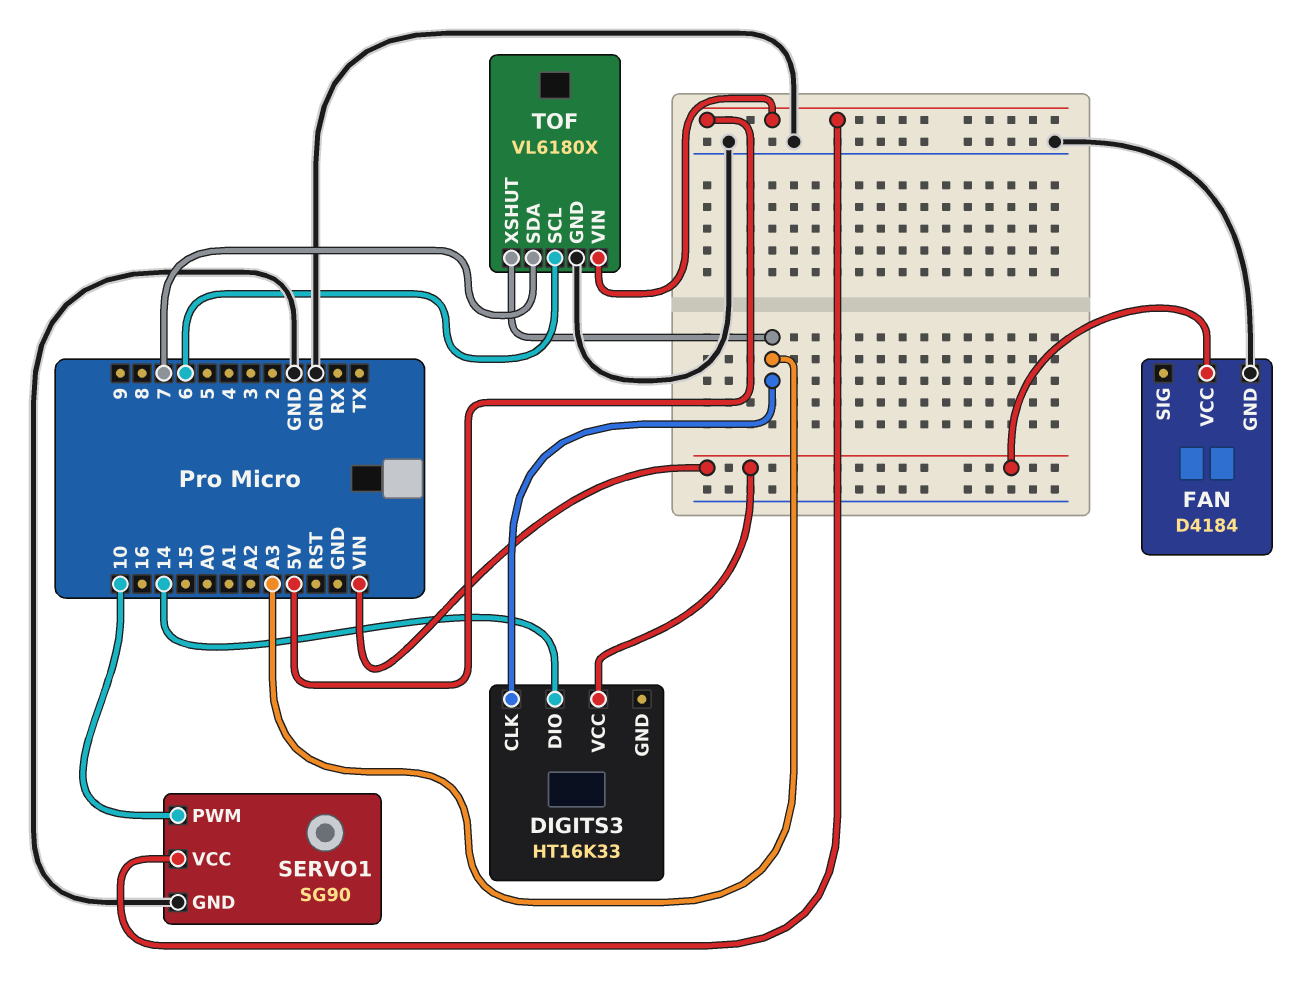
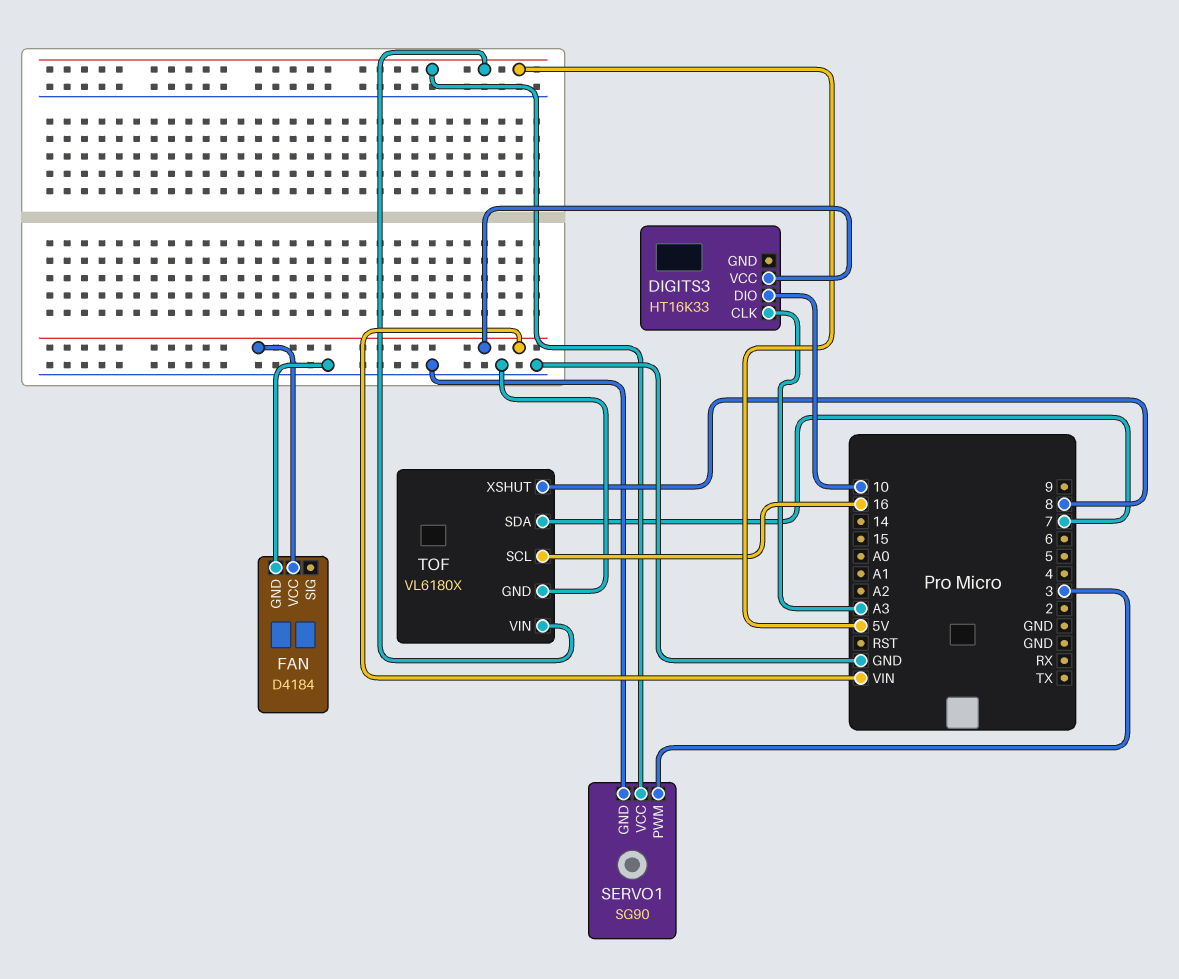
DIGITS3 pin DIO: 14 -> 10
SERVO1 pin PWM: 10 -> 3
TOF pin SCL: 6 -> 16
TOF pin XSHUT: A3 -> 8

